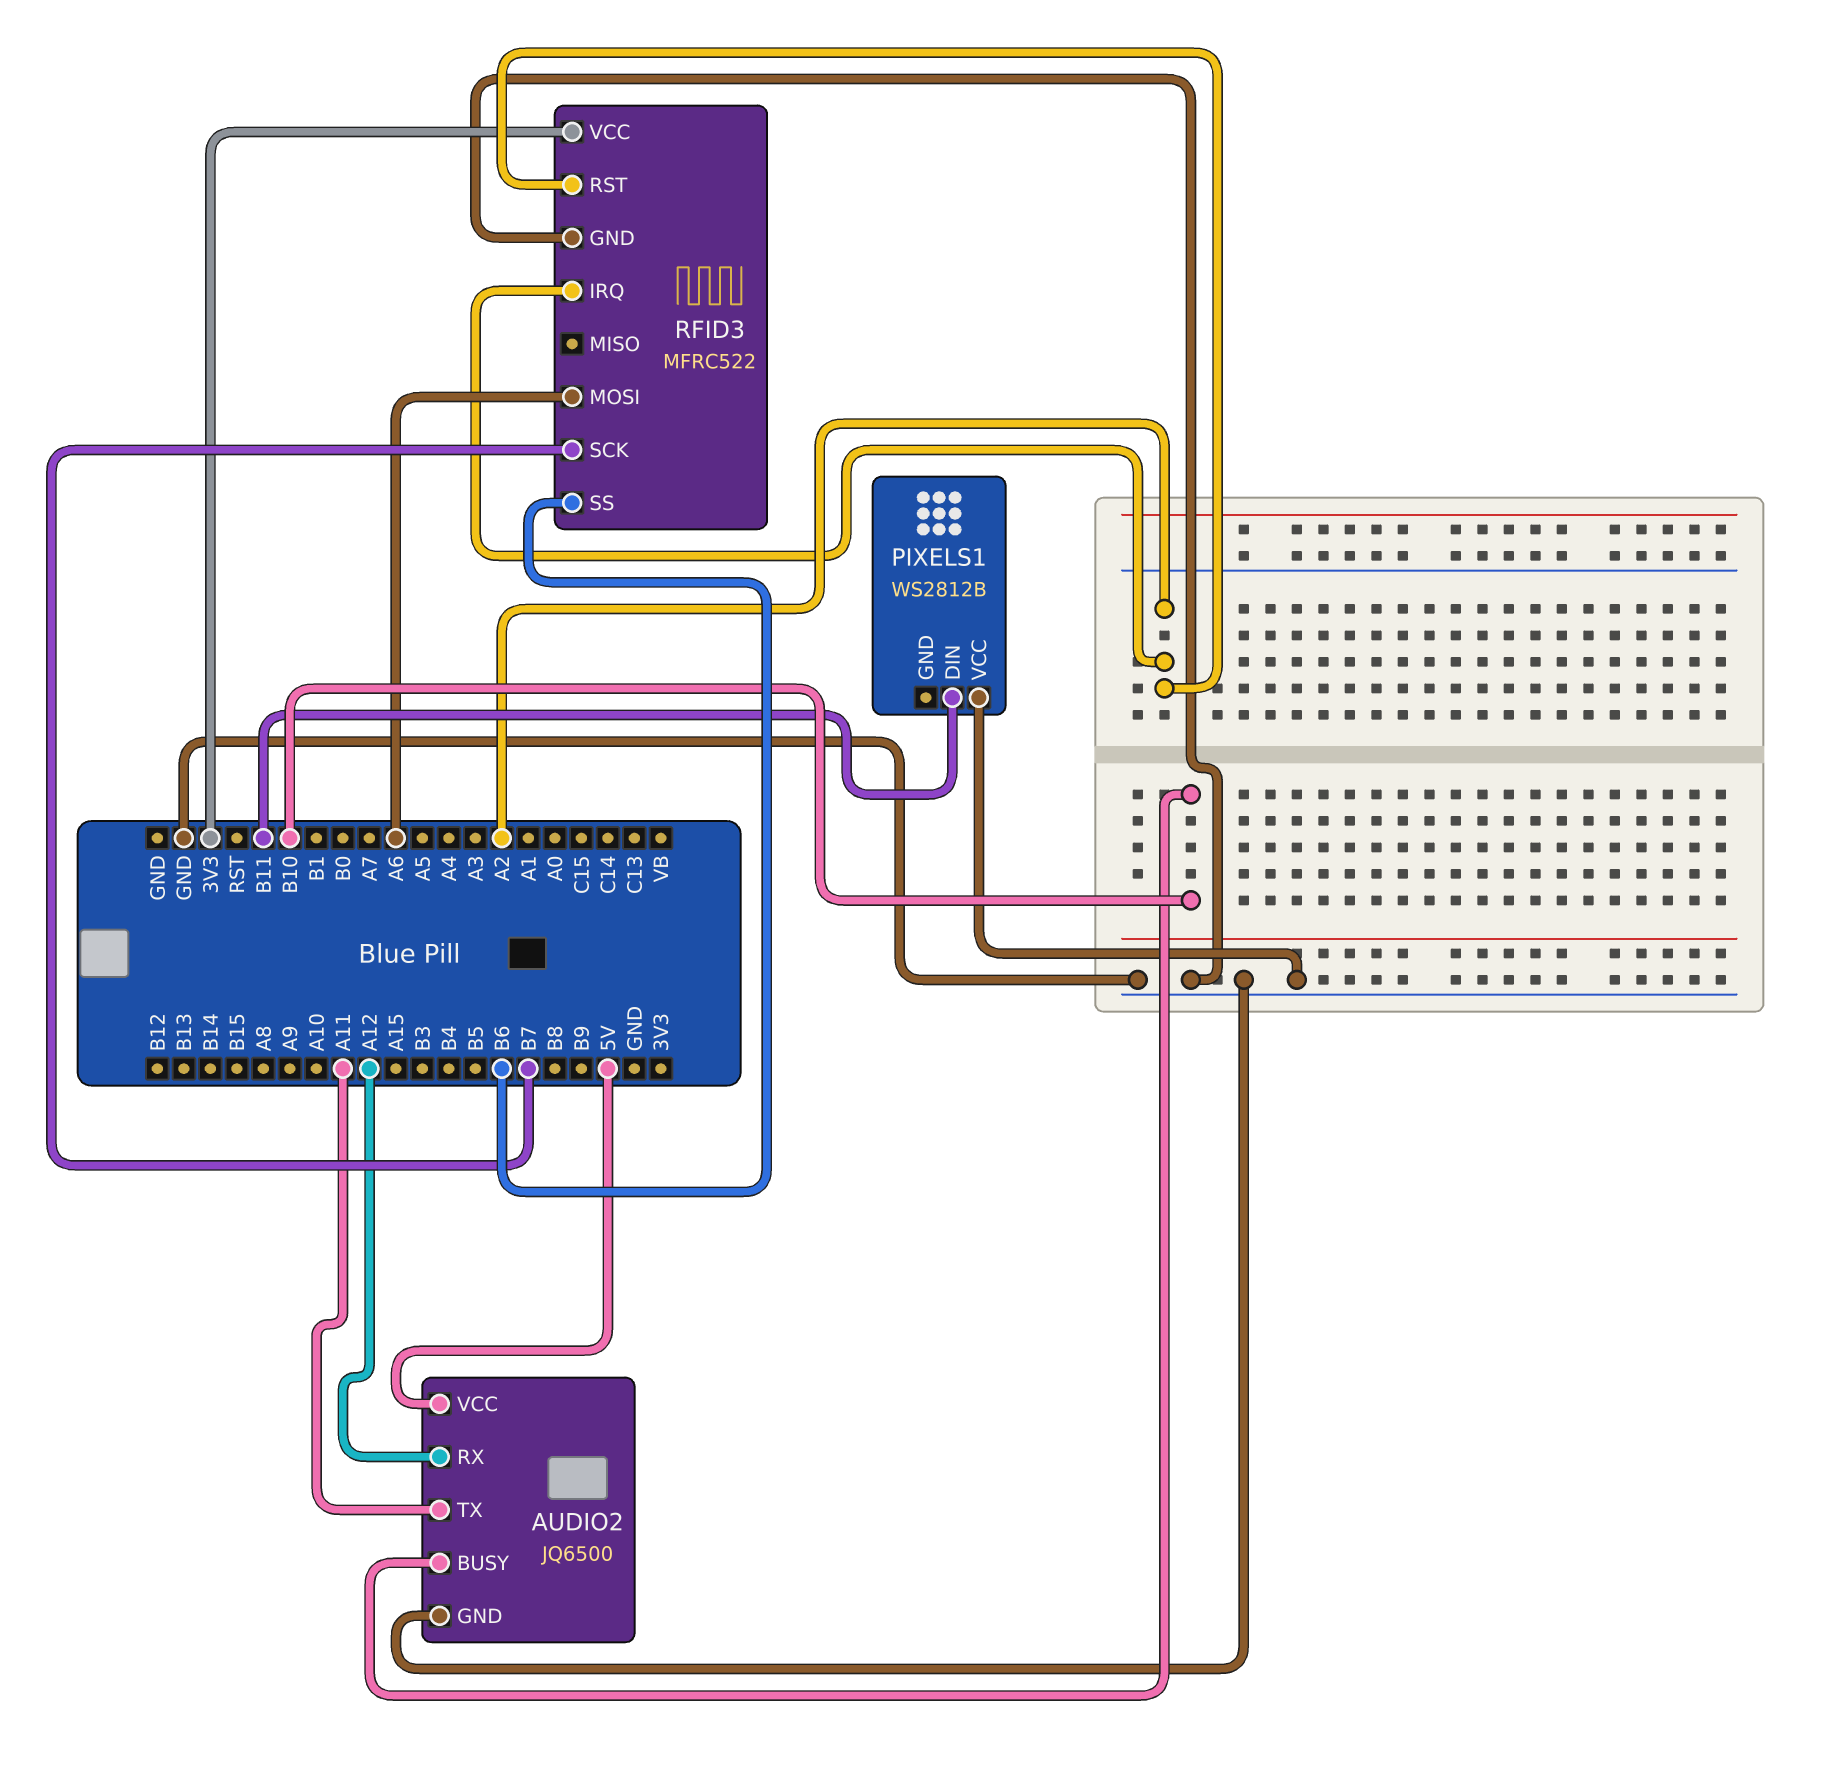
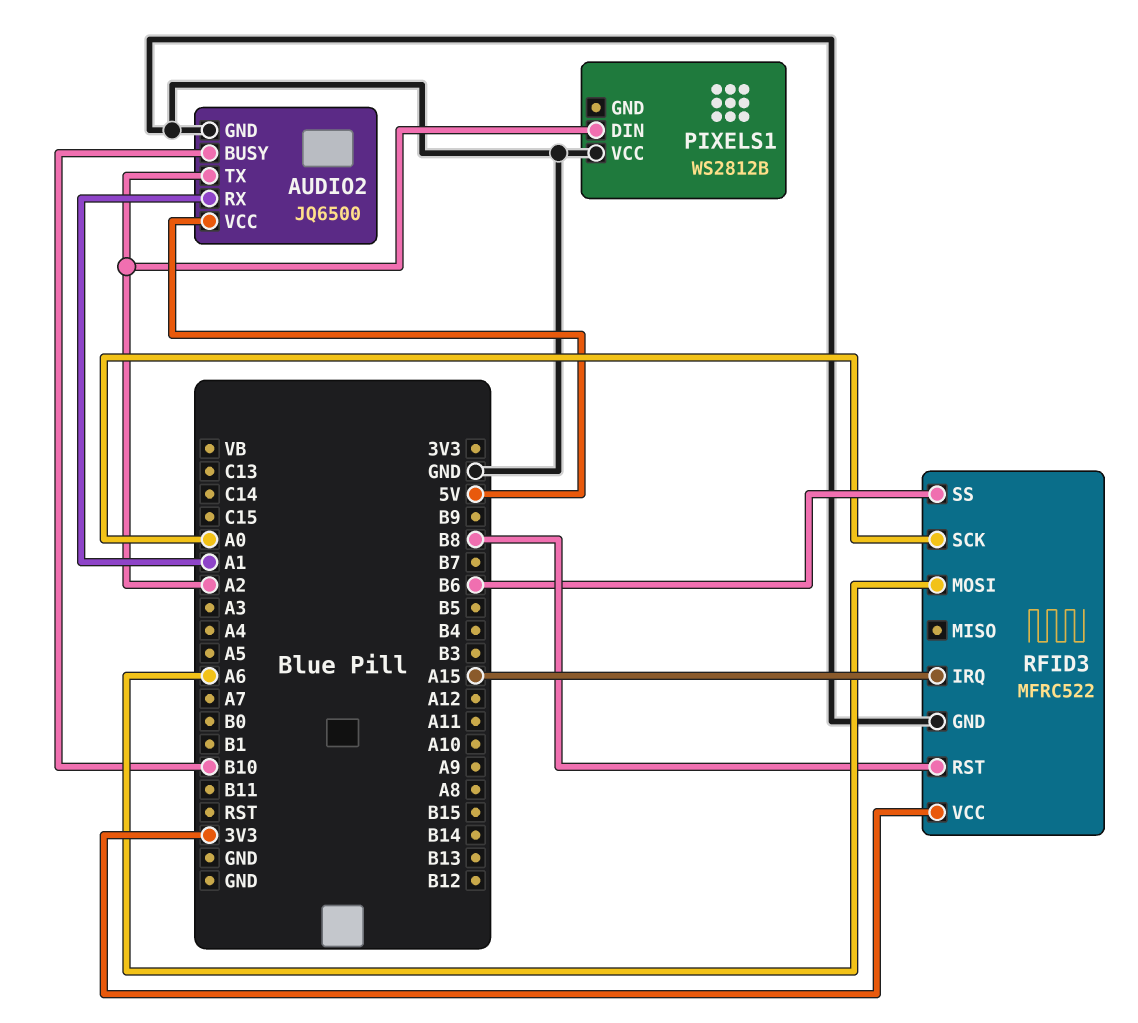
AUDIO2 pin RX: A12 -> A1
AUDIO2 pin TX: A11 -> A2
PIXELS1 pin DIN: B11 -> A2
RFID3 pin IRQ: A2 -> A15
RFID3 pin RST: A2 -> B8
RFID3 pin SCK: B7 -> A0

